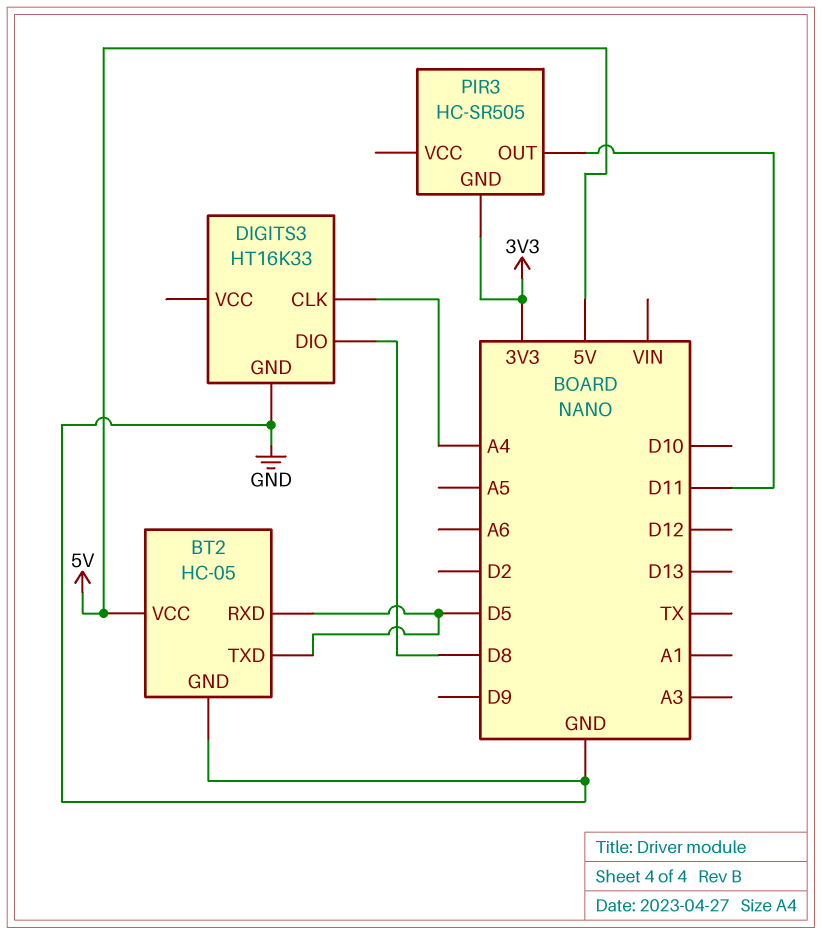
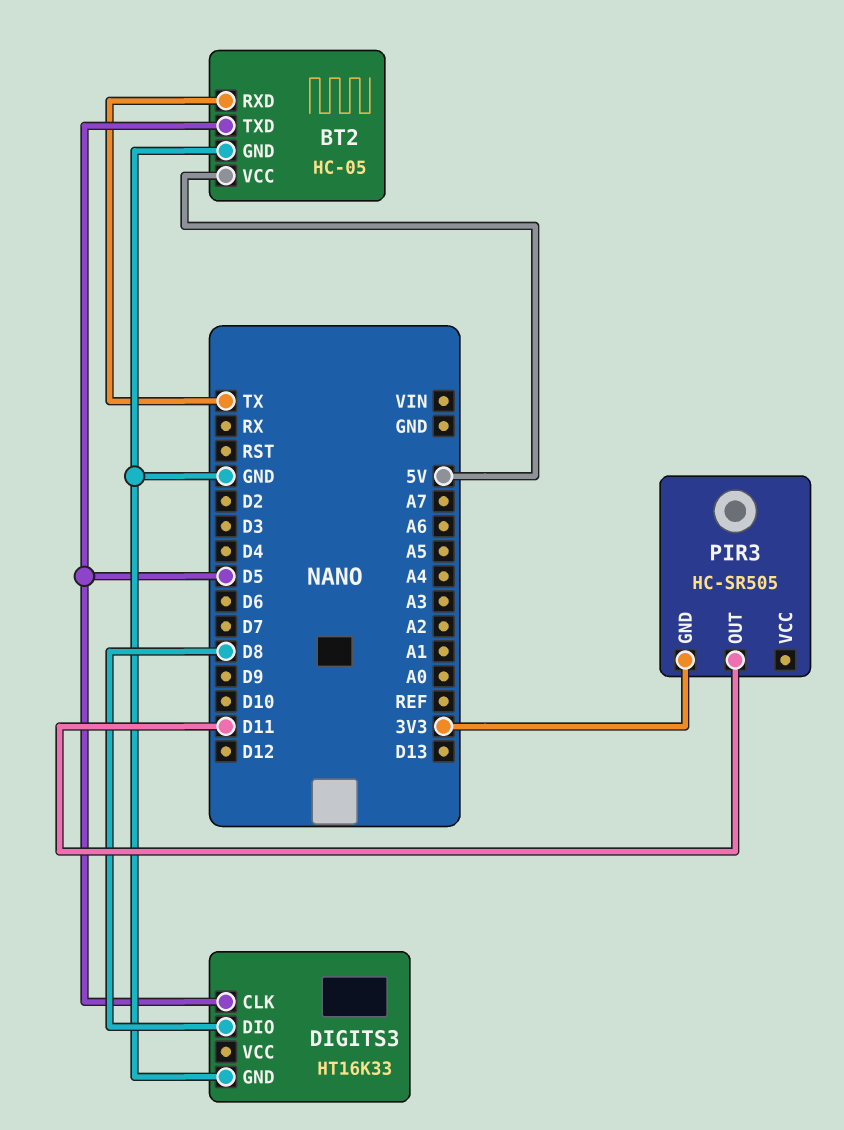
BT2 pin RXD: D5 -> TX
DIGITS3 pin CLK: A4 -> D5

